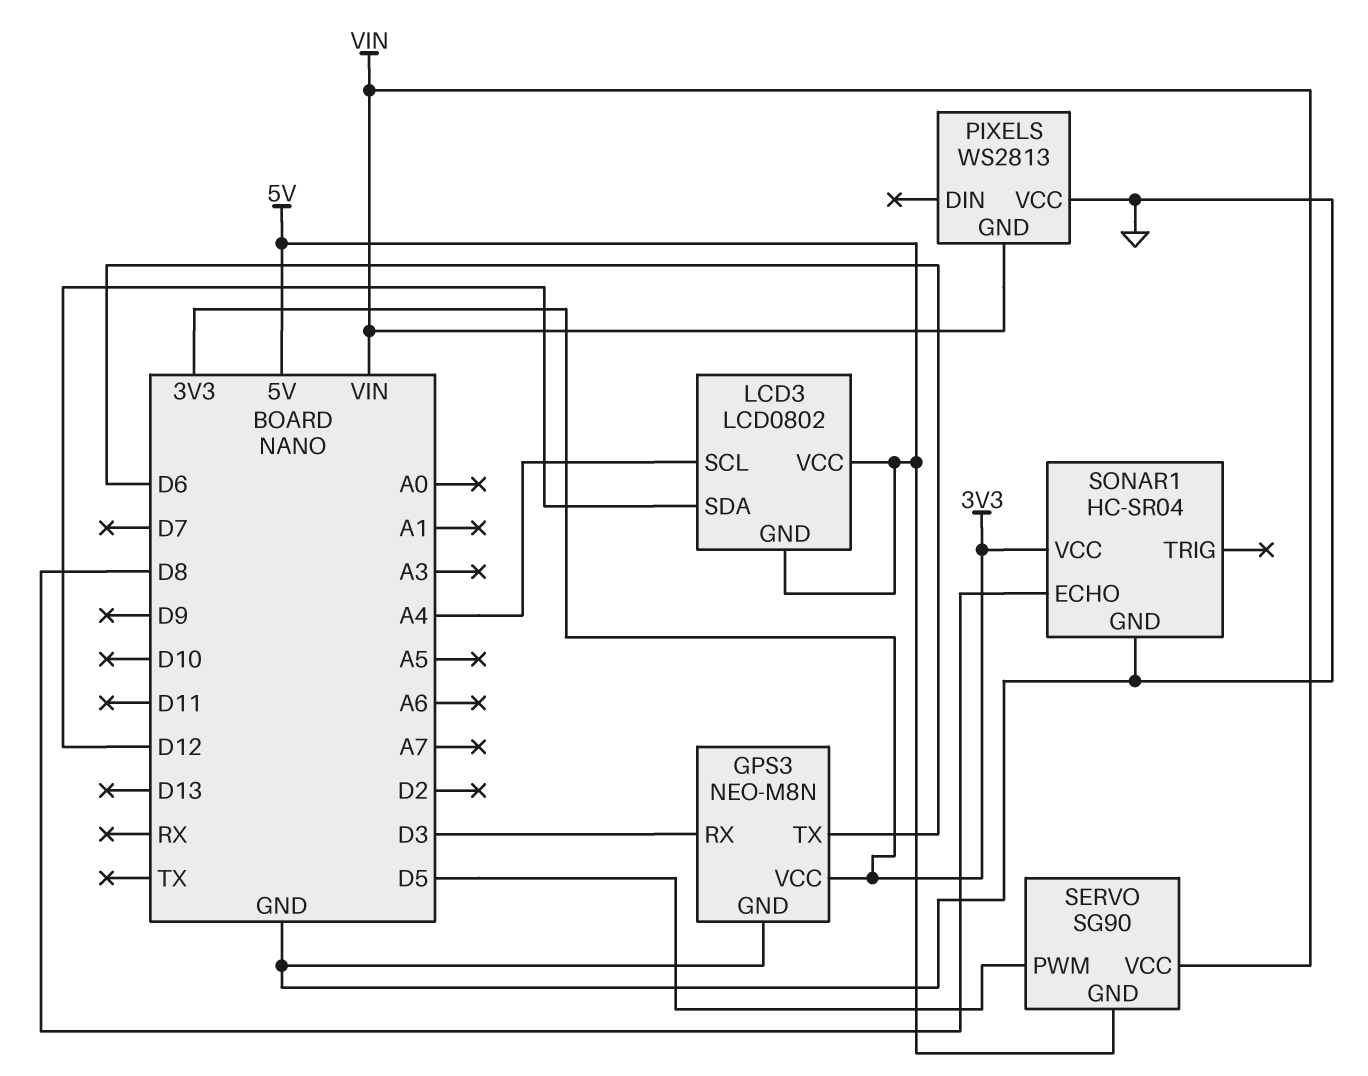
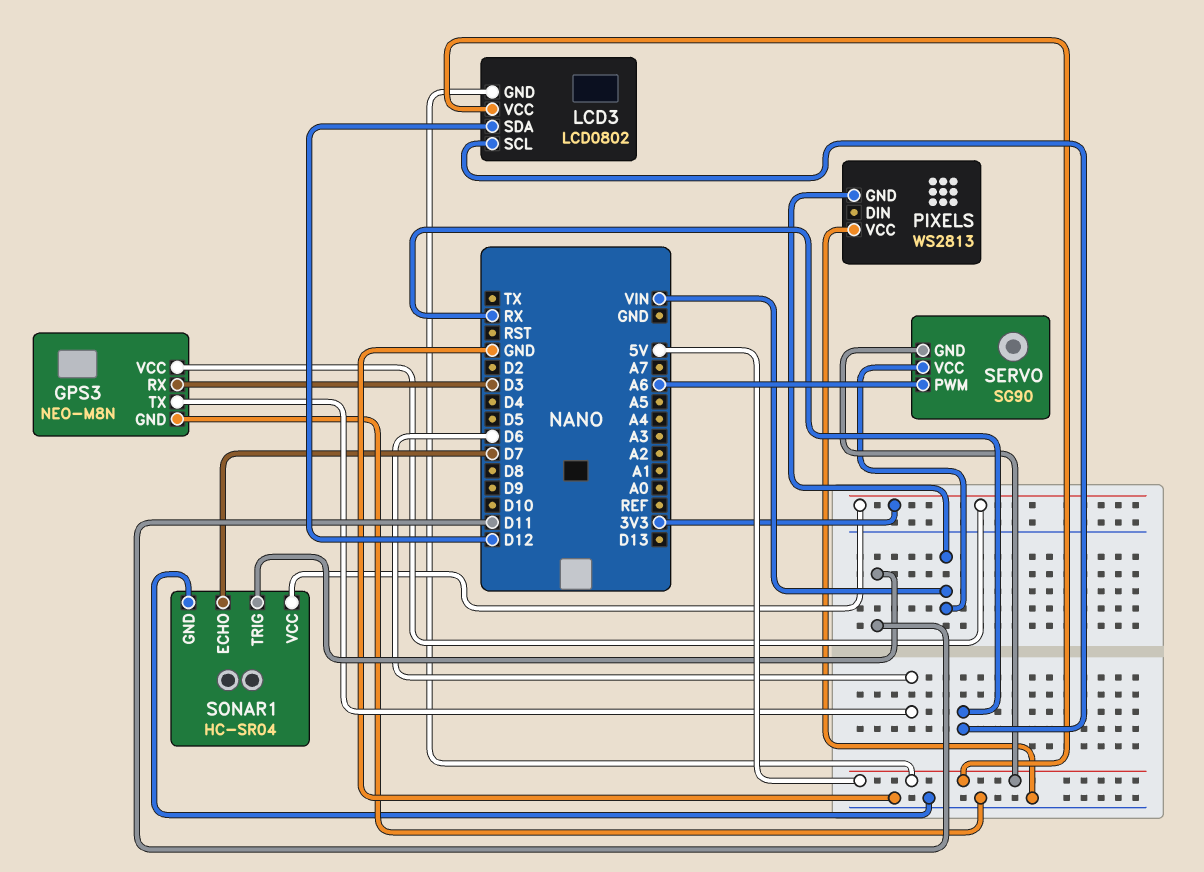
LCD3 pin SCL: A4 -> RX
SERVO pin PWM: D5 -> A6
SONAR1 pin ECHO: D8 -> D7
SONAR1 pin TRIG: none -> D11

